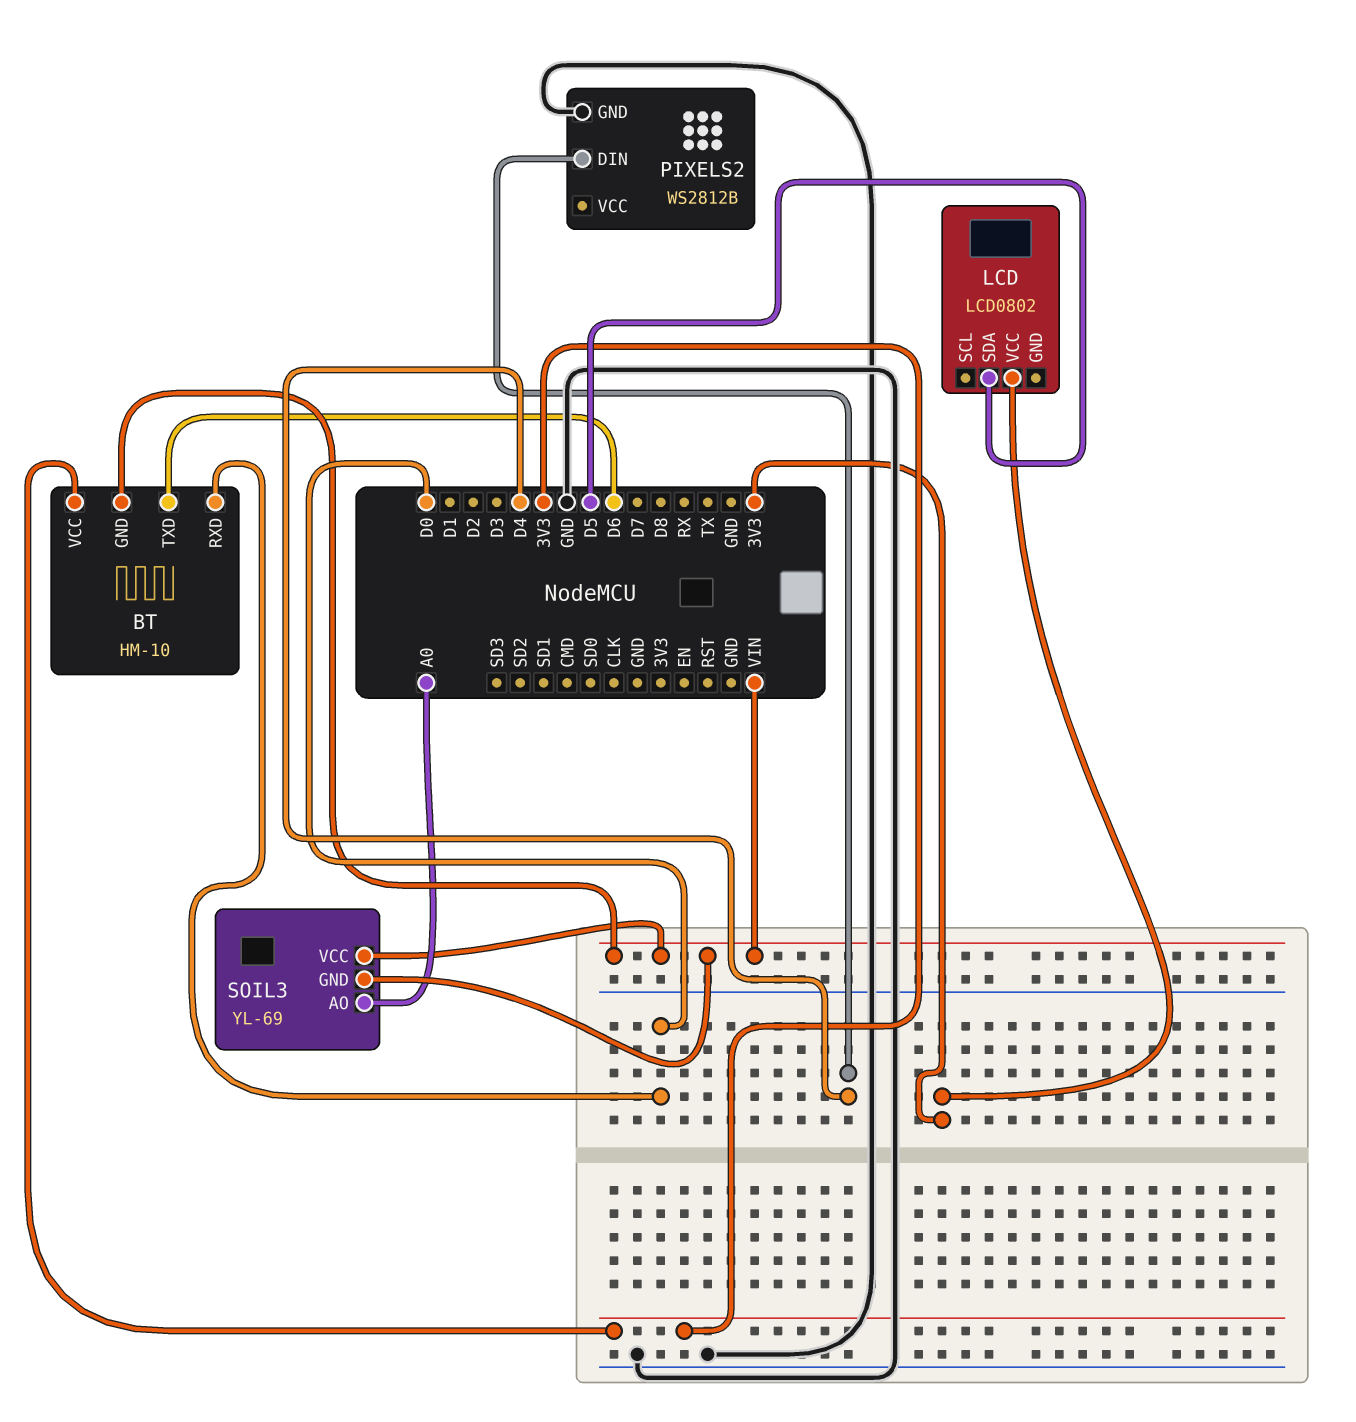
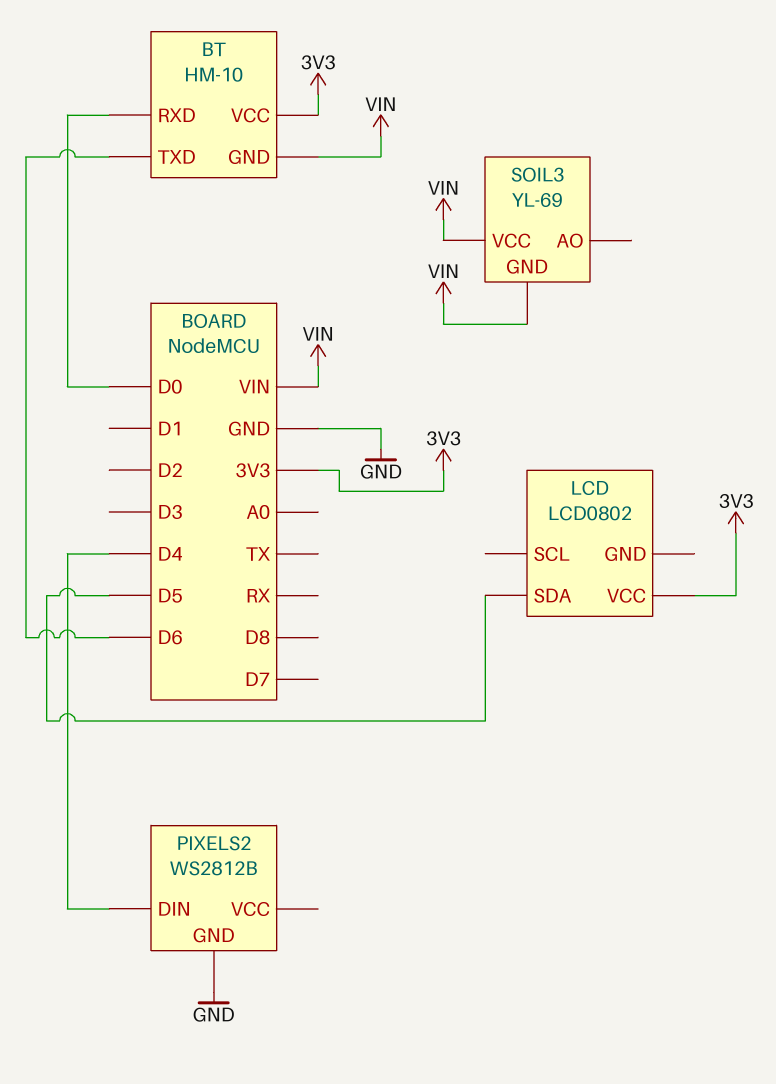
SOIL3 pin AO: A0 -> none

